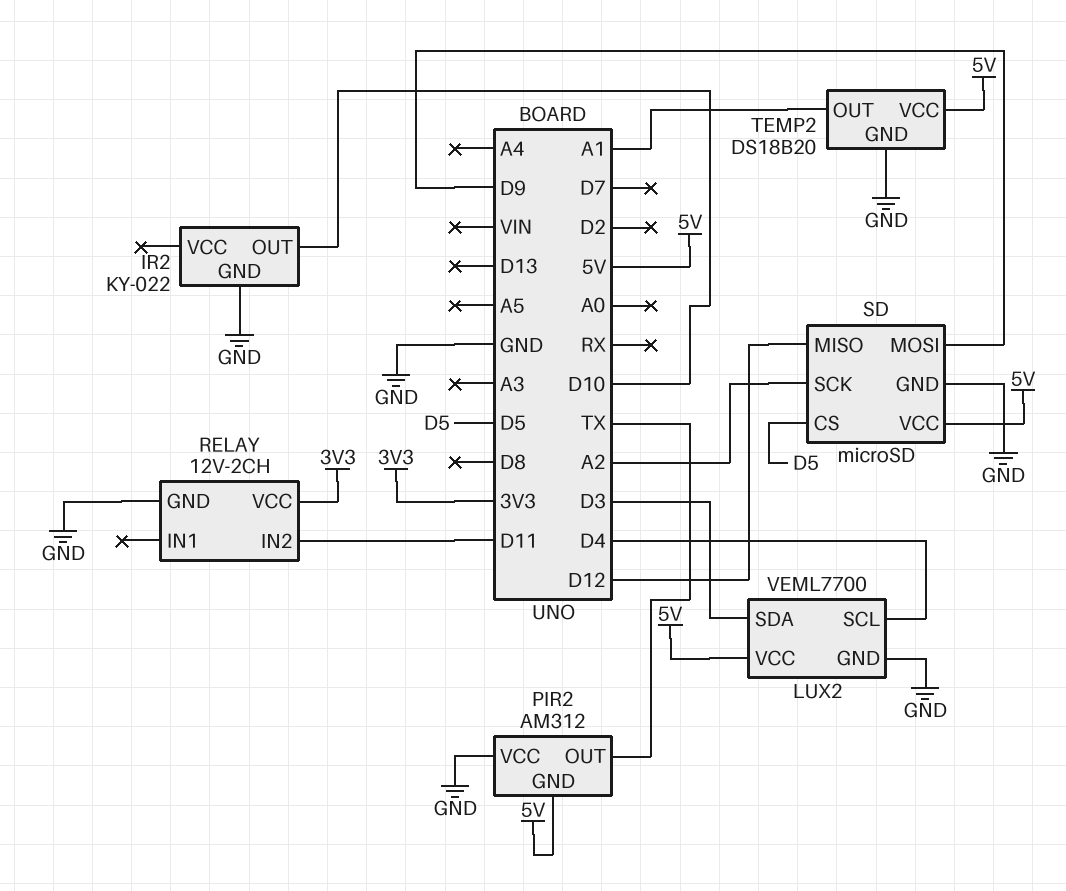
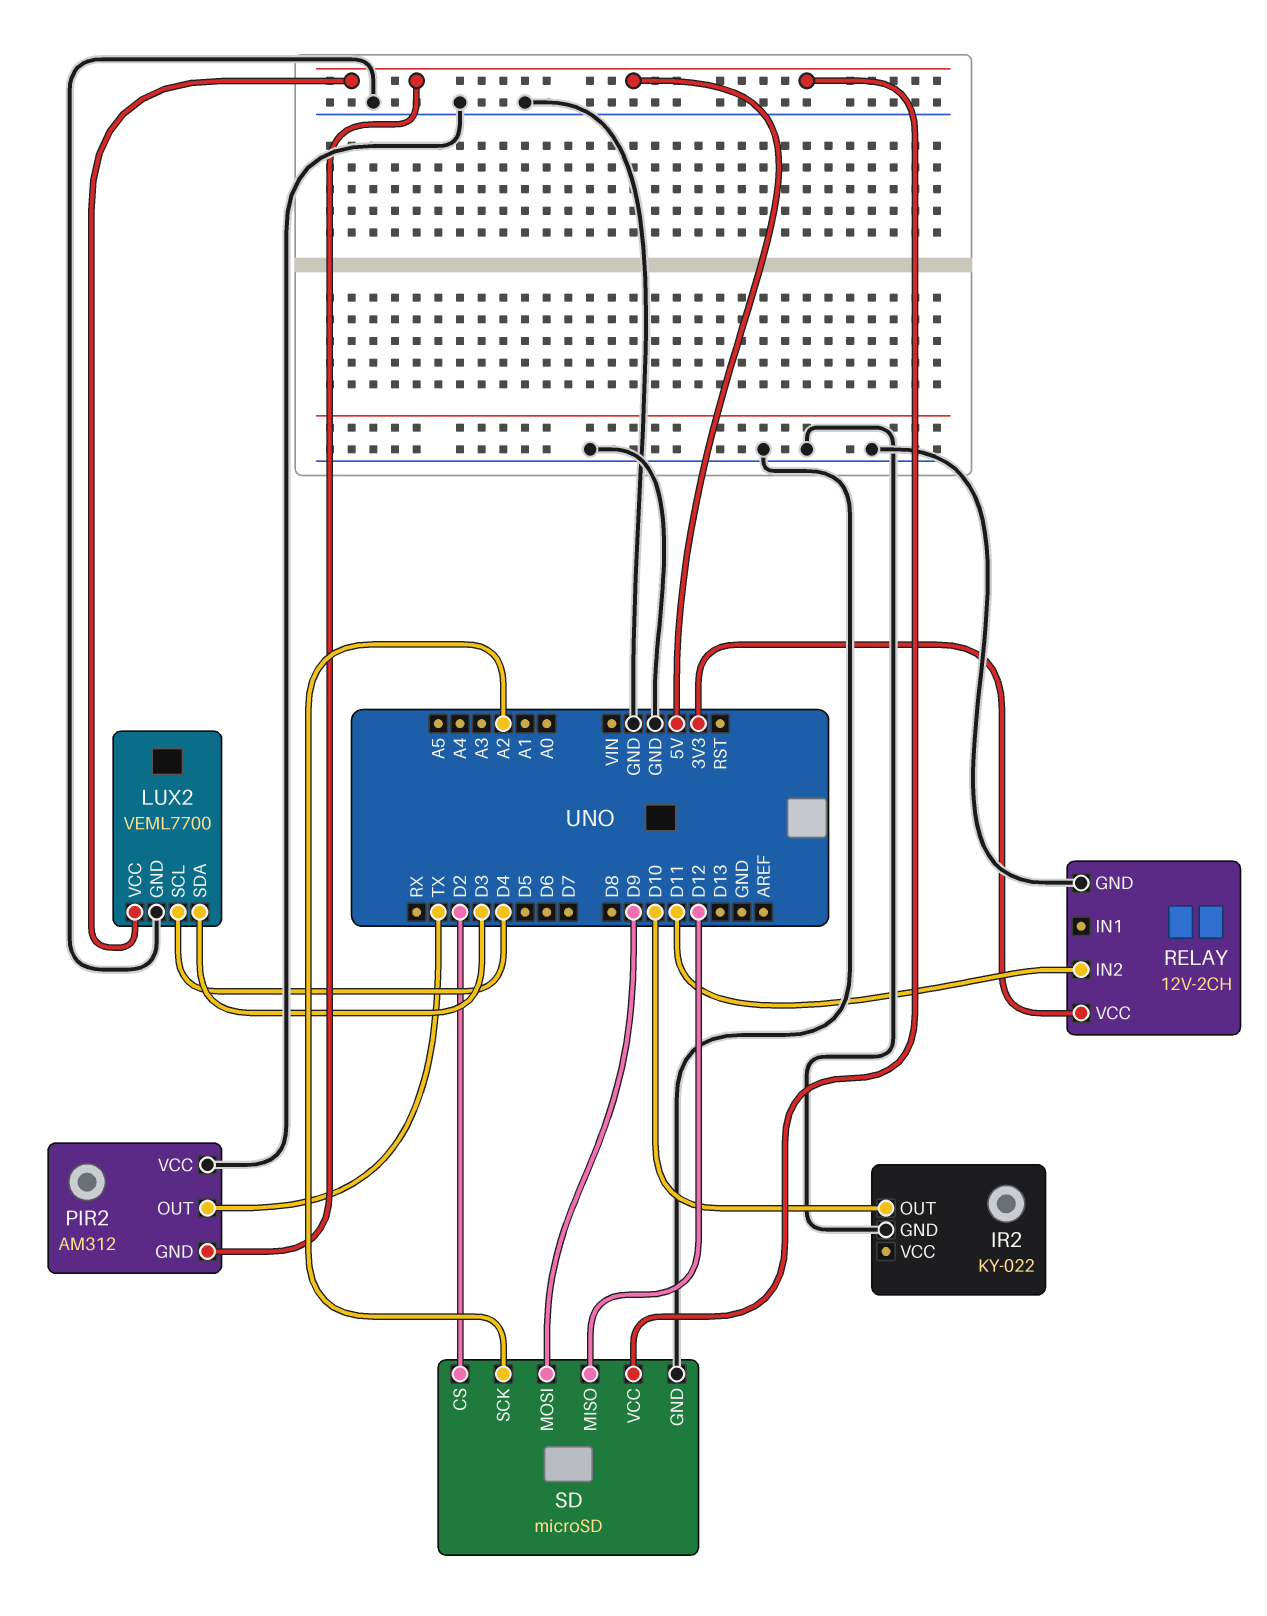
SD pin CS: D5 -> D2
TEMP2: DS18B20 -> none
TEMP2 pin GND: GND -> none
TEMP2 pin OUT: A1 -> none
TEMP2 pin VCC: 5V -> none

